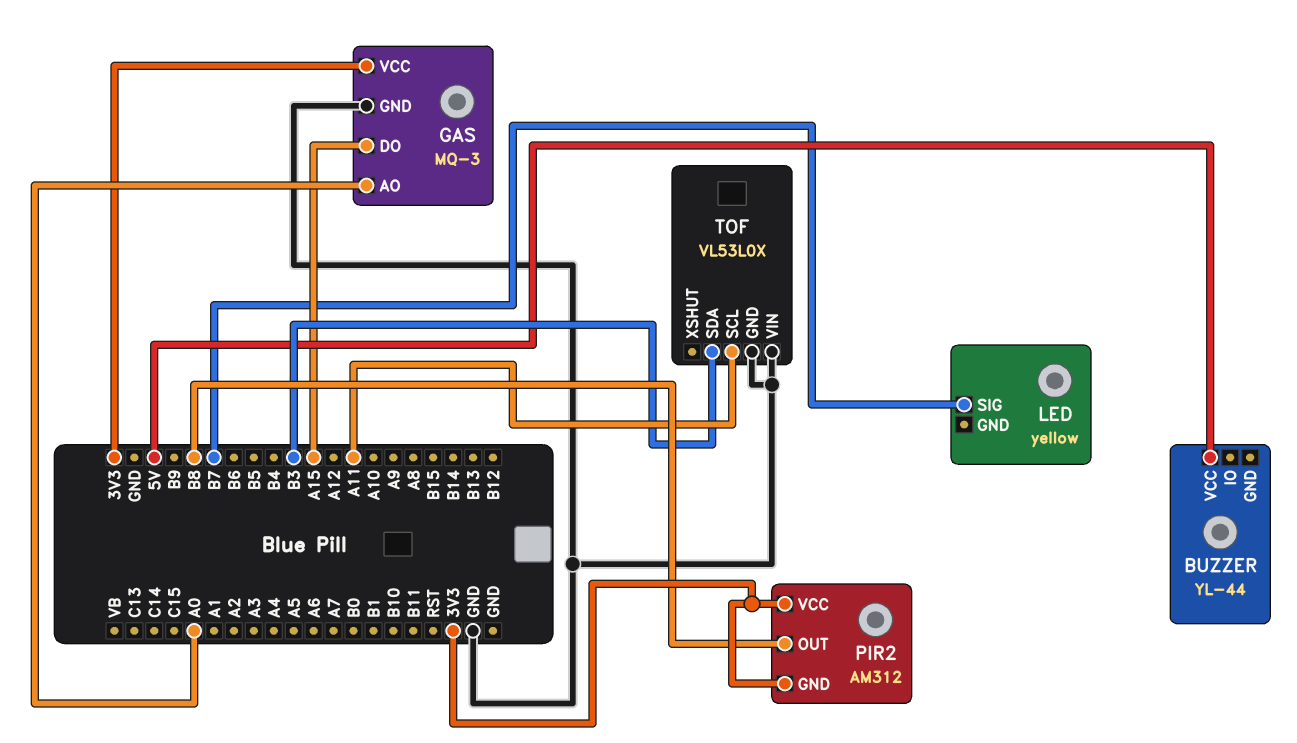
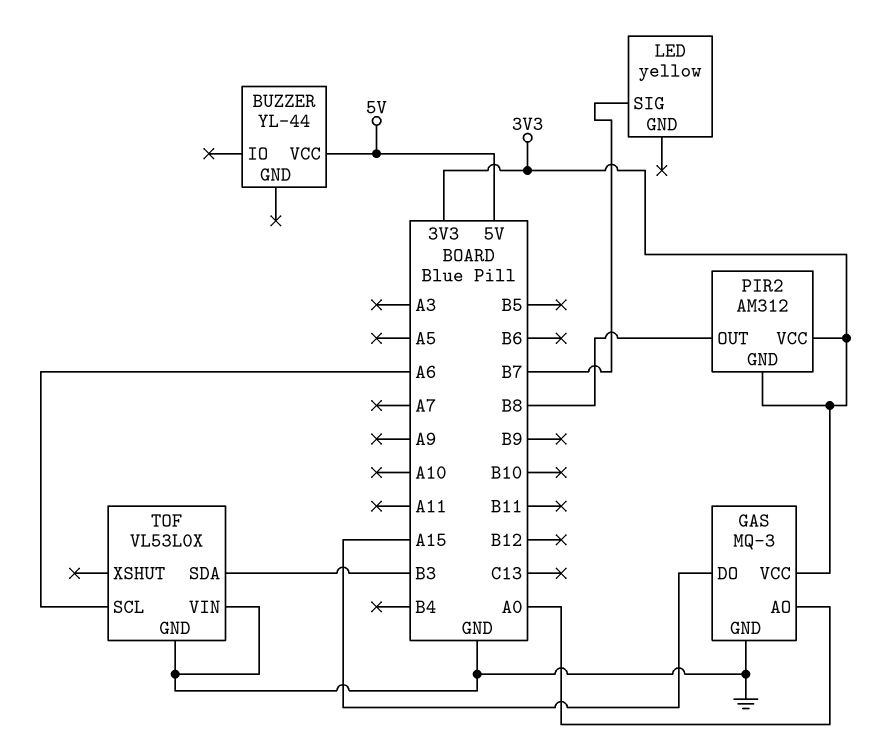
TOF pin SCL: A11 -> A6

